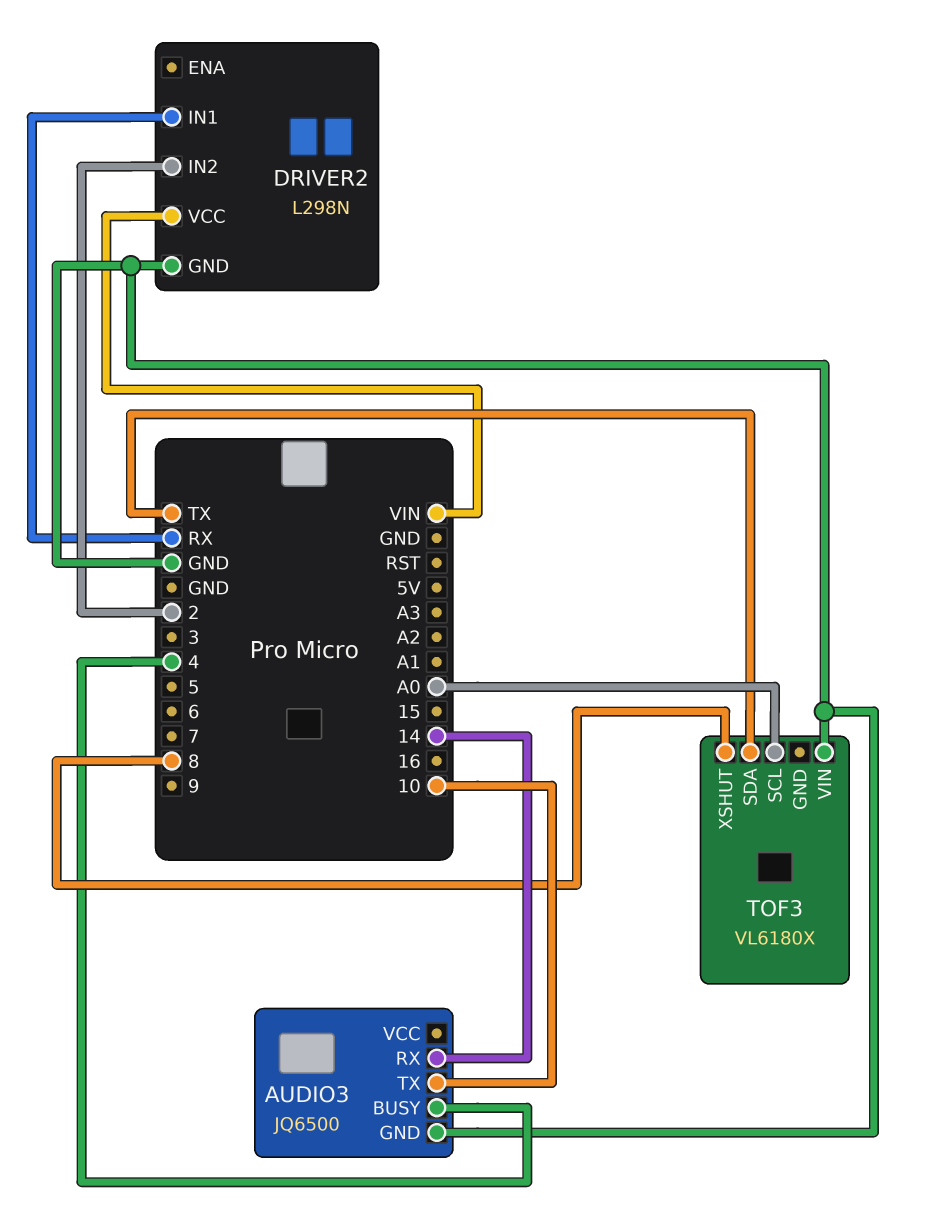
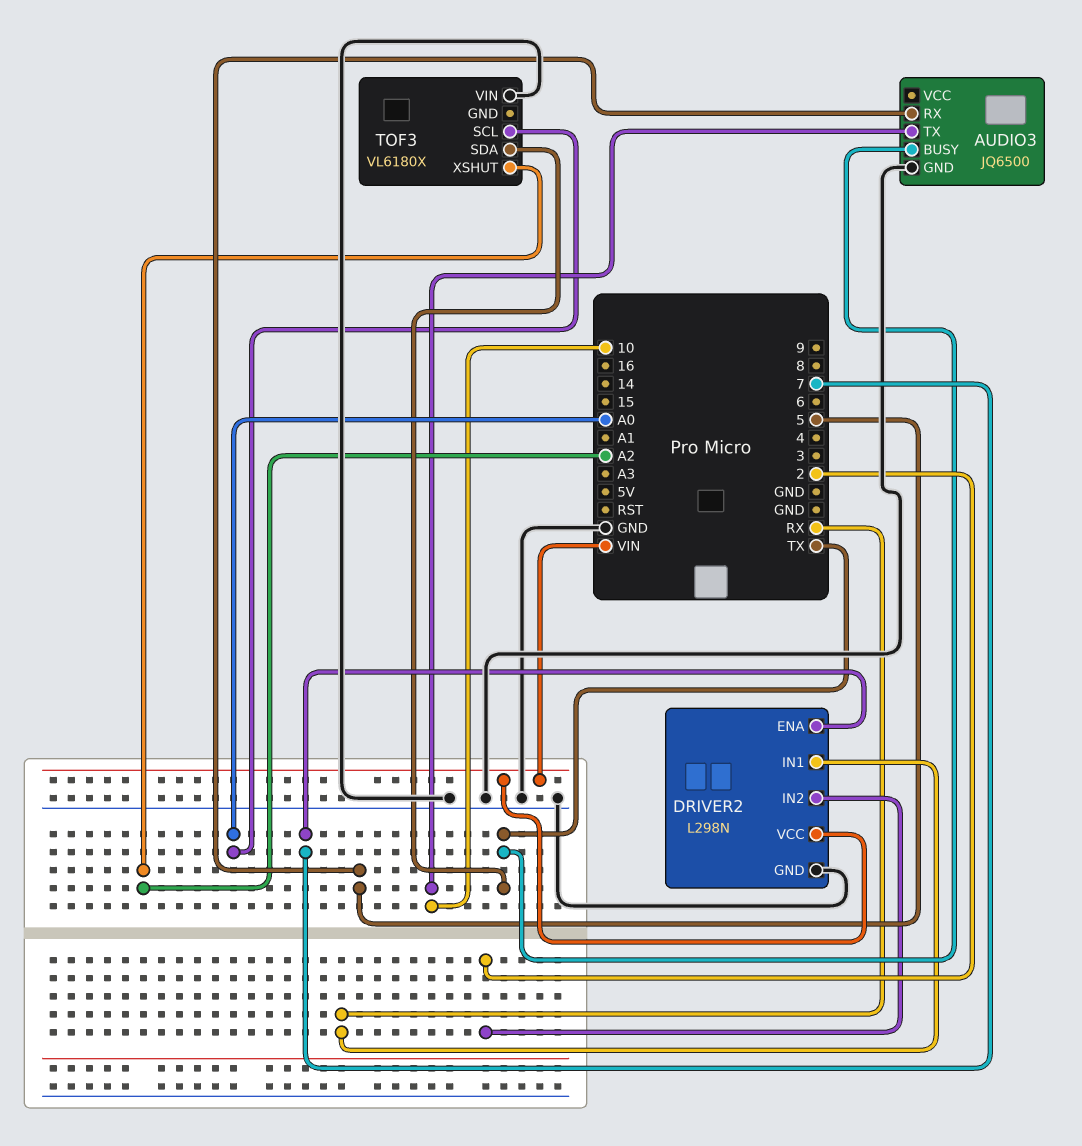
AUDIO3 pin BUSY: 4 -> TX
AUDIO3 pin RX: 14 -> 5
DRIVER2 pin ENA: none -> 7
TOF3 pin XSHUT: 8 -> A2

